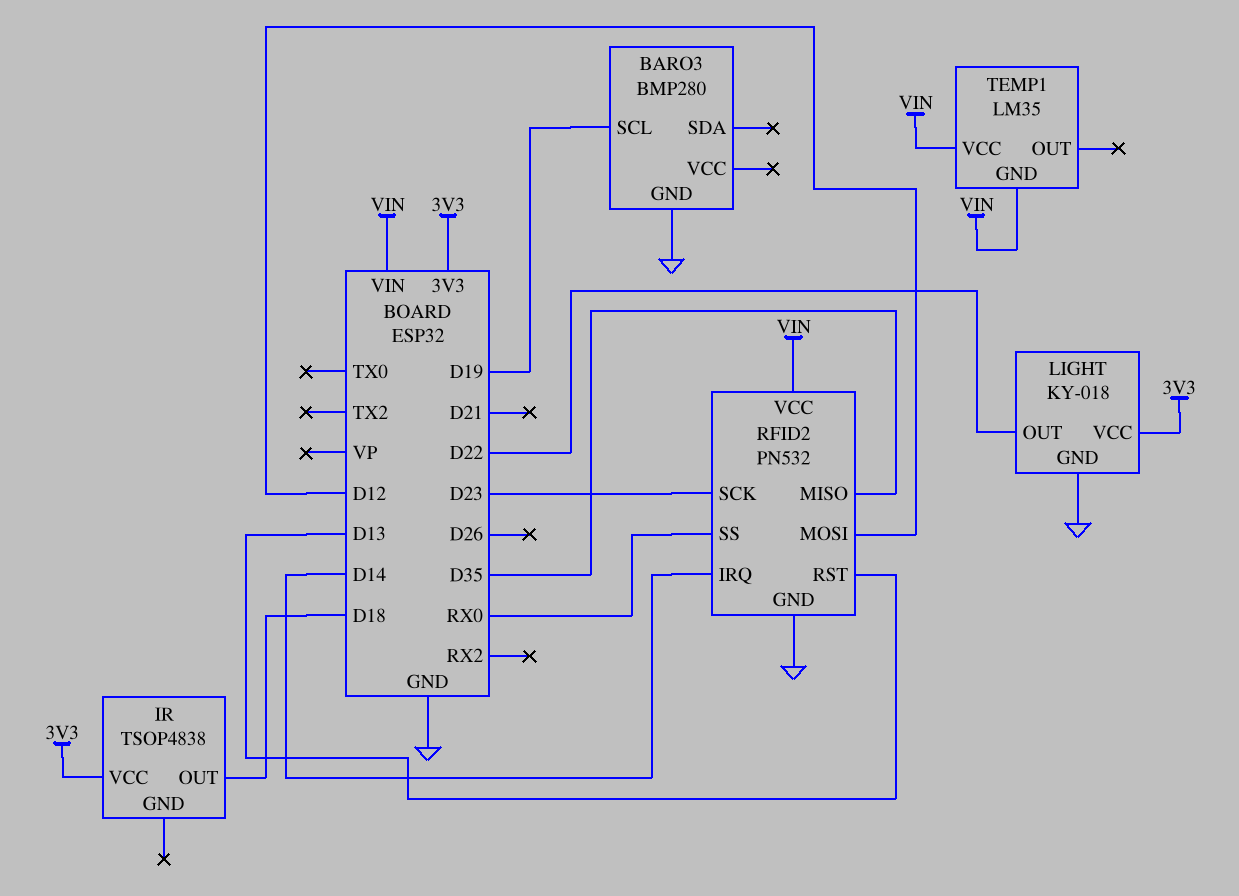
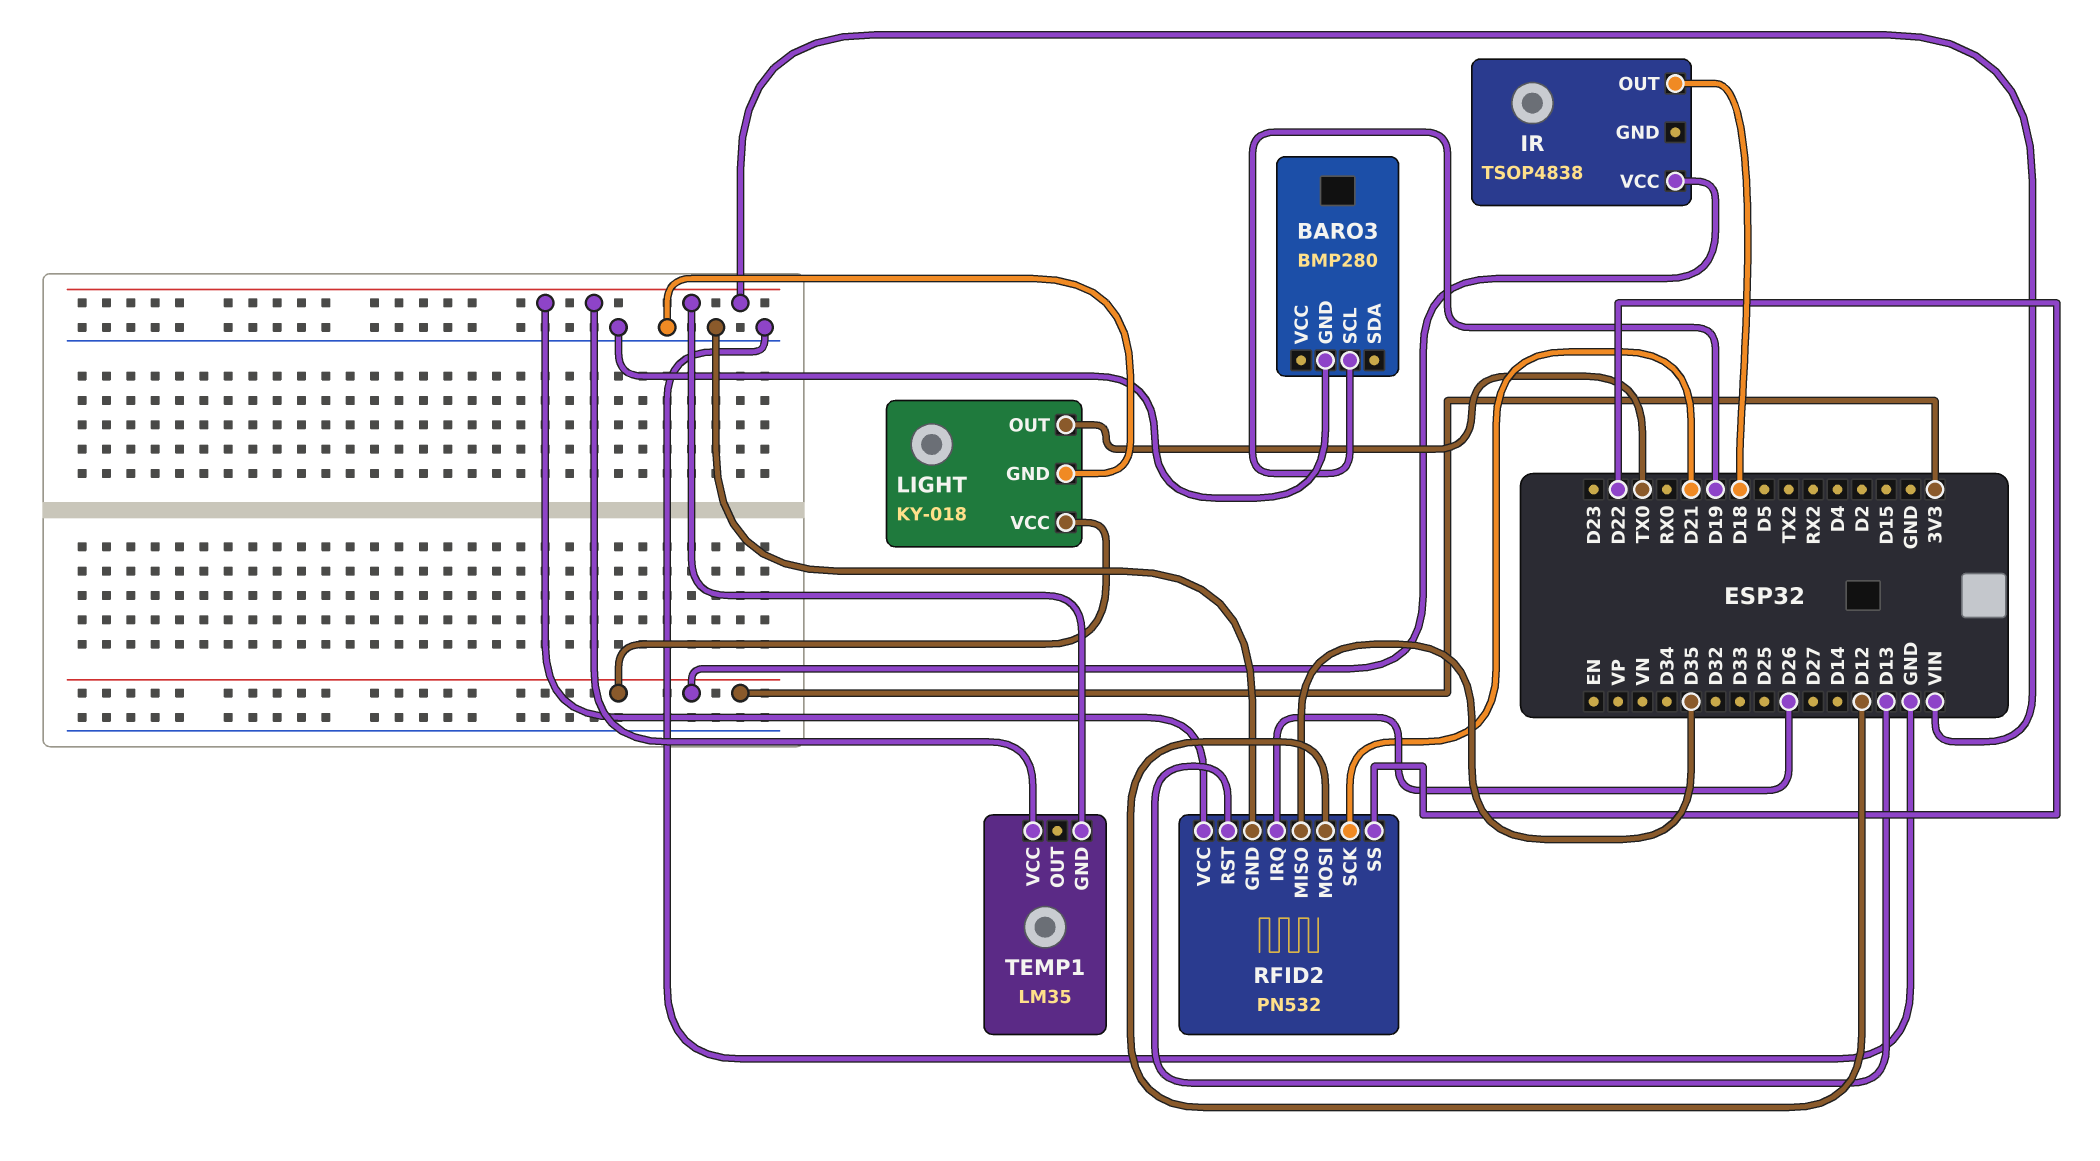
LIGHT pin OUT: D22 -> TX0
RFID2 pin IRQ: D14 -> D26
RFID2 pin SCK: D23 -> D21
RFID2 pin SS: RX0 -> D22

